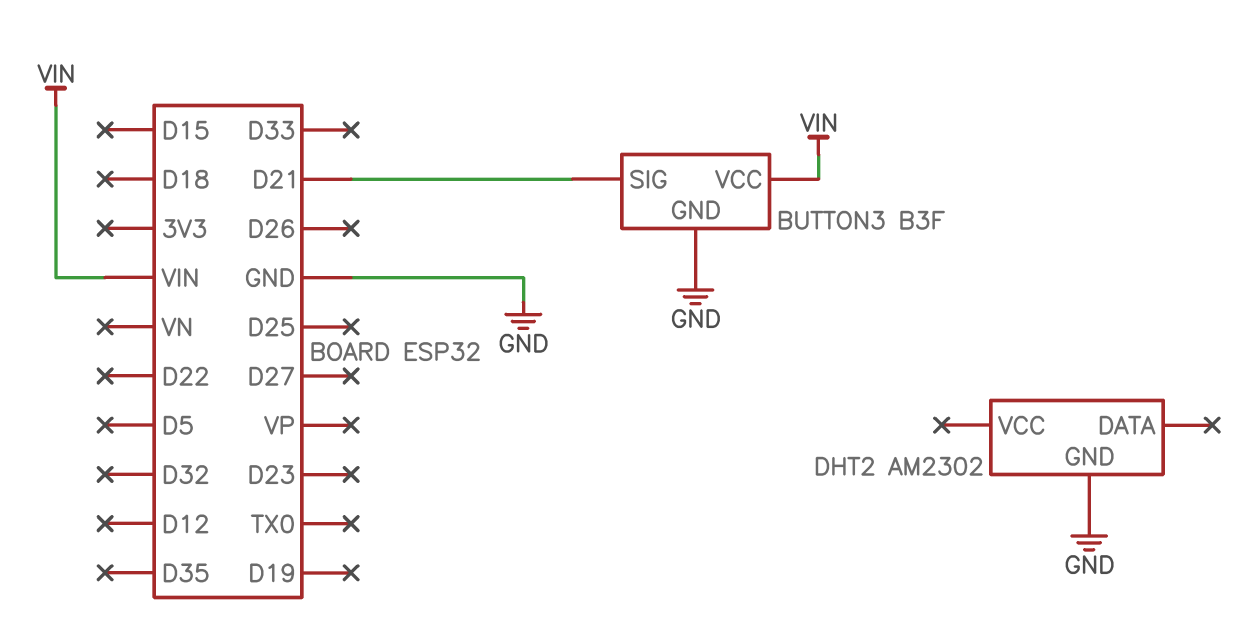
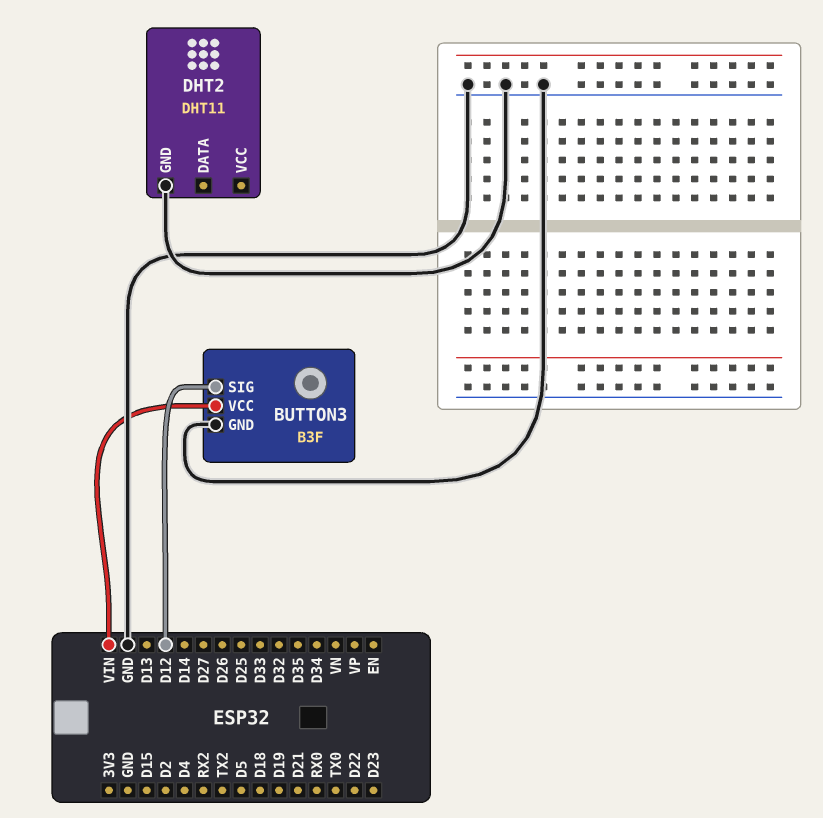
BUTTON3 pin SIG: D21 -> D12
DHT2: AM2302 -> DHT11

